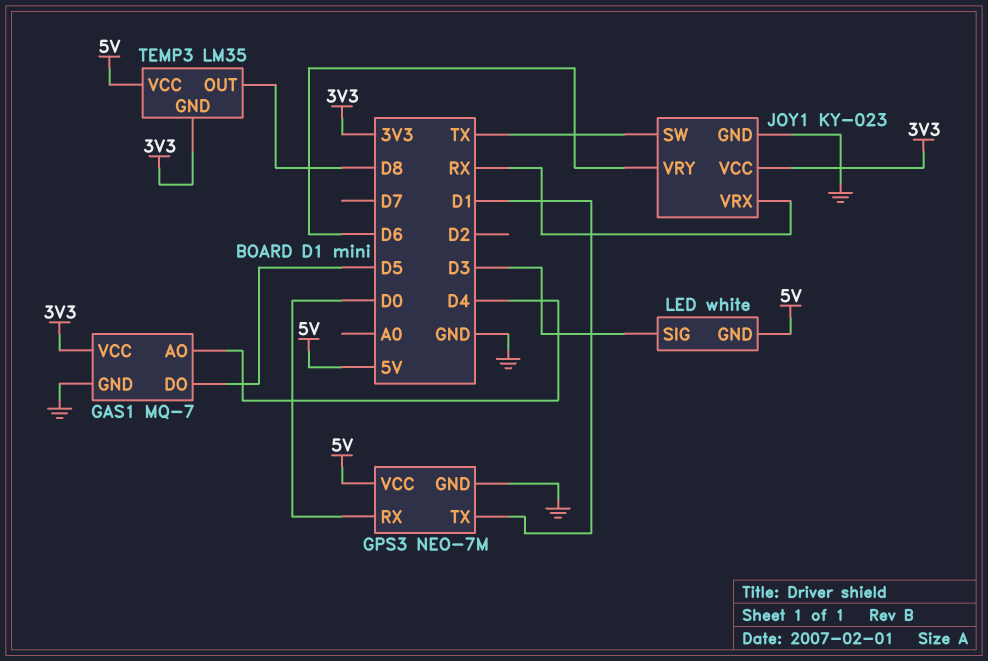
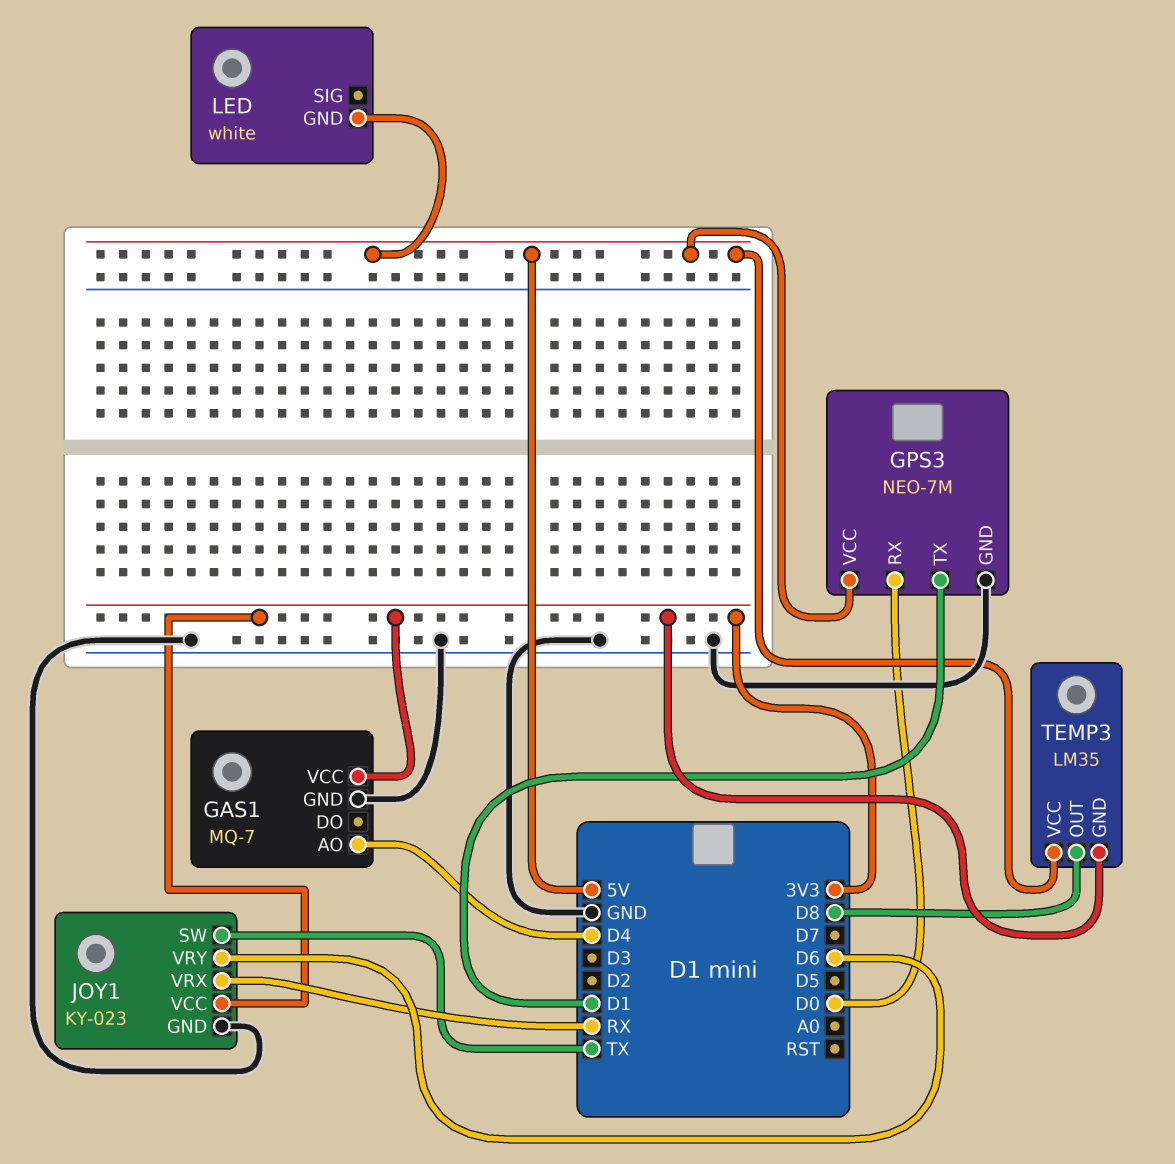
GAS1 pin DO: D5 -> none
LED pin SIG: D3 -> none

